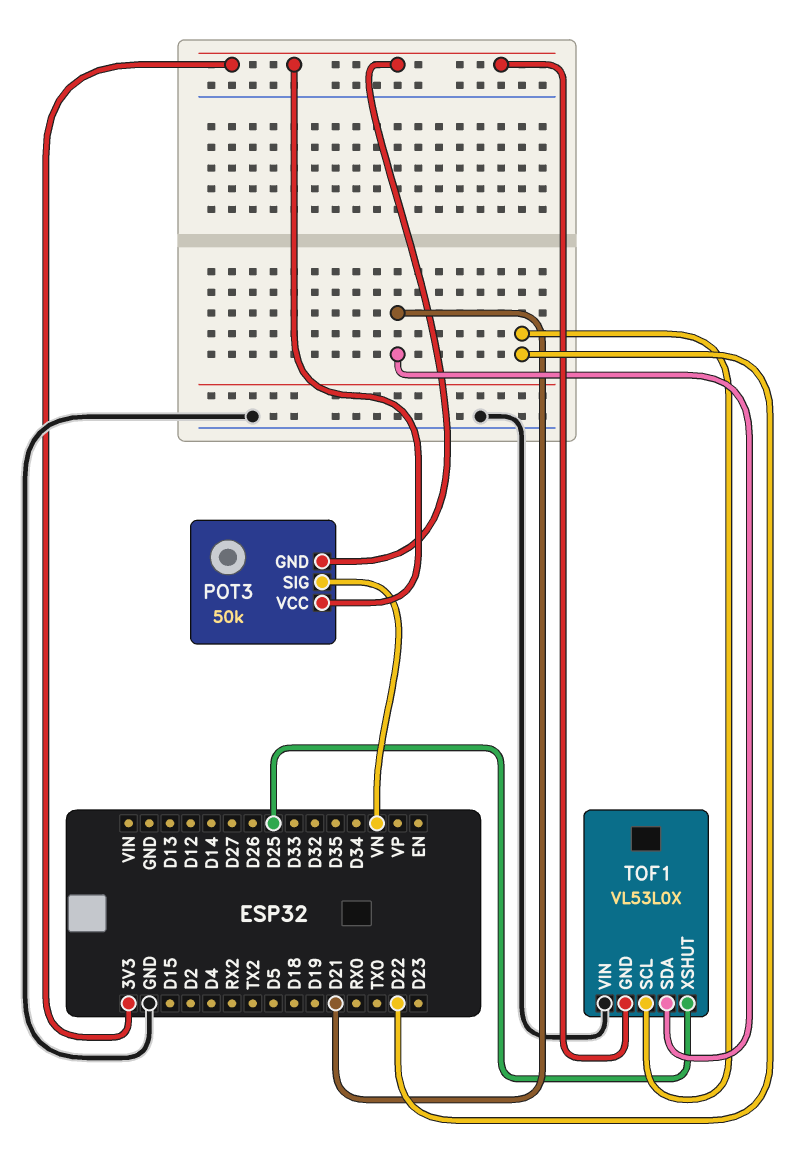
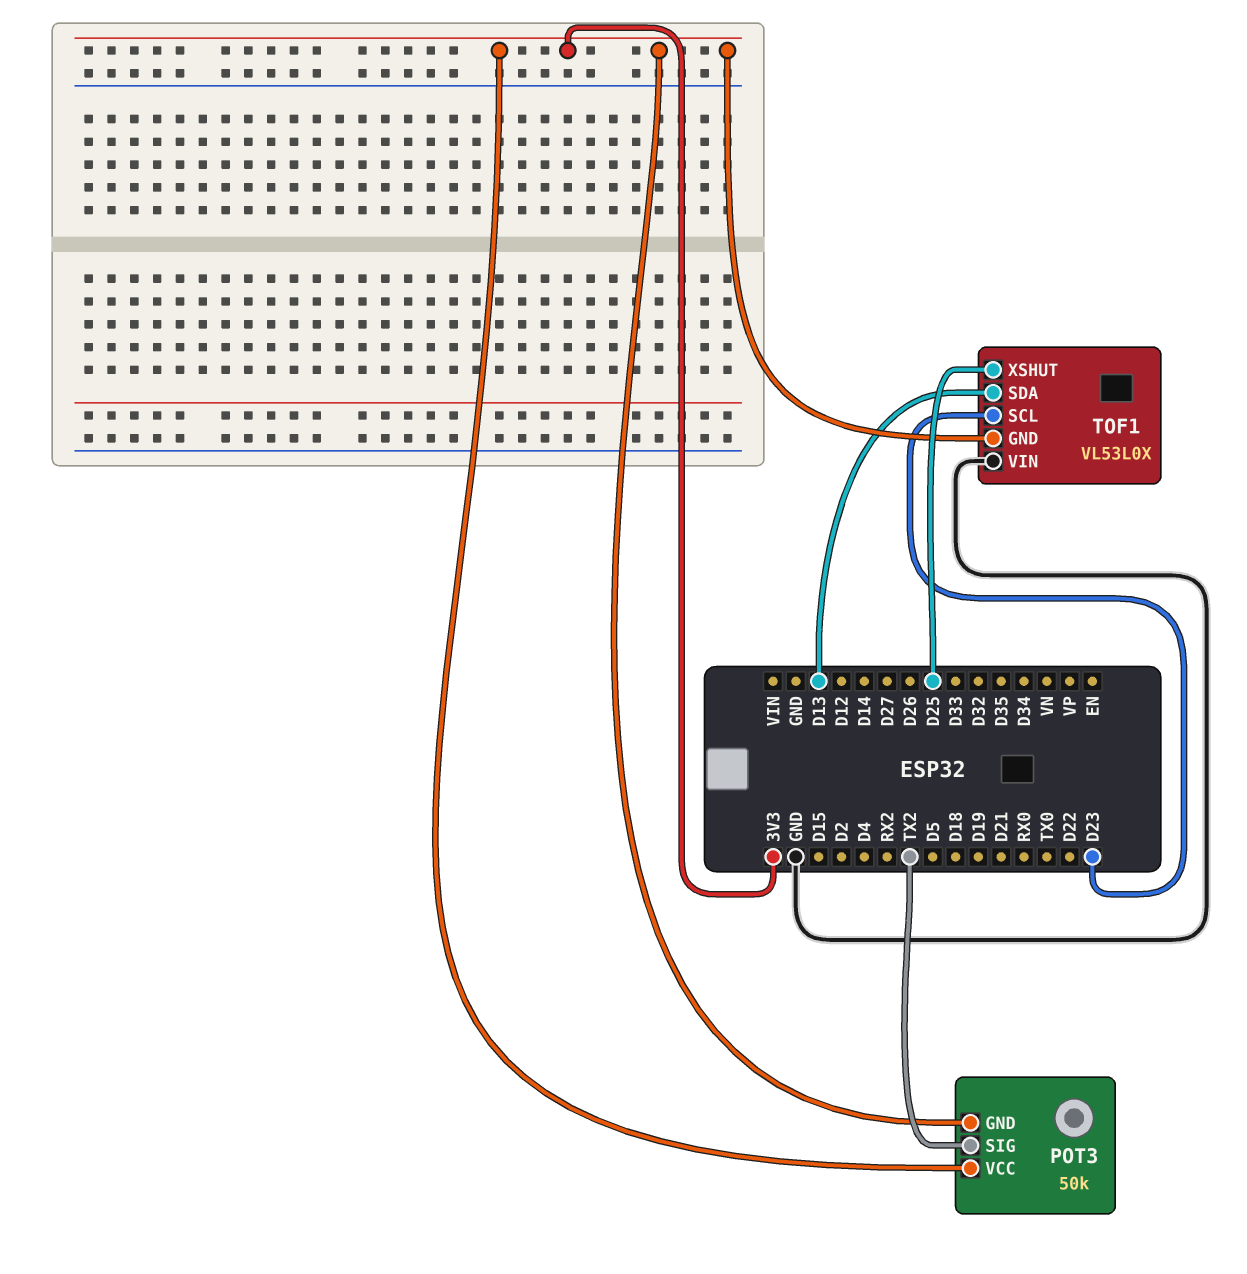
POT3 pin SIG: VN -> TX2
TOF1 pin SCL: D22 -> D23
TOF1 pin SDA: D21 -> D13

